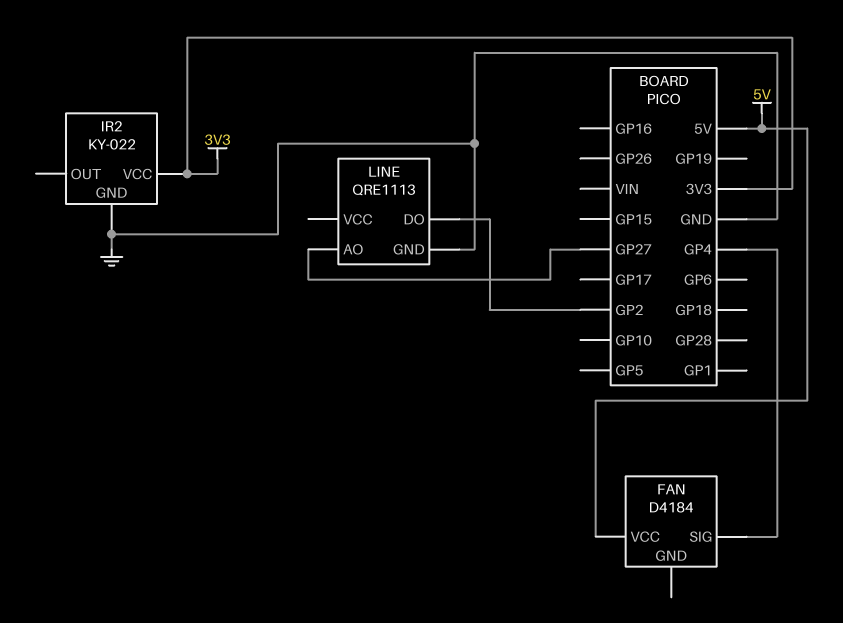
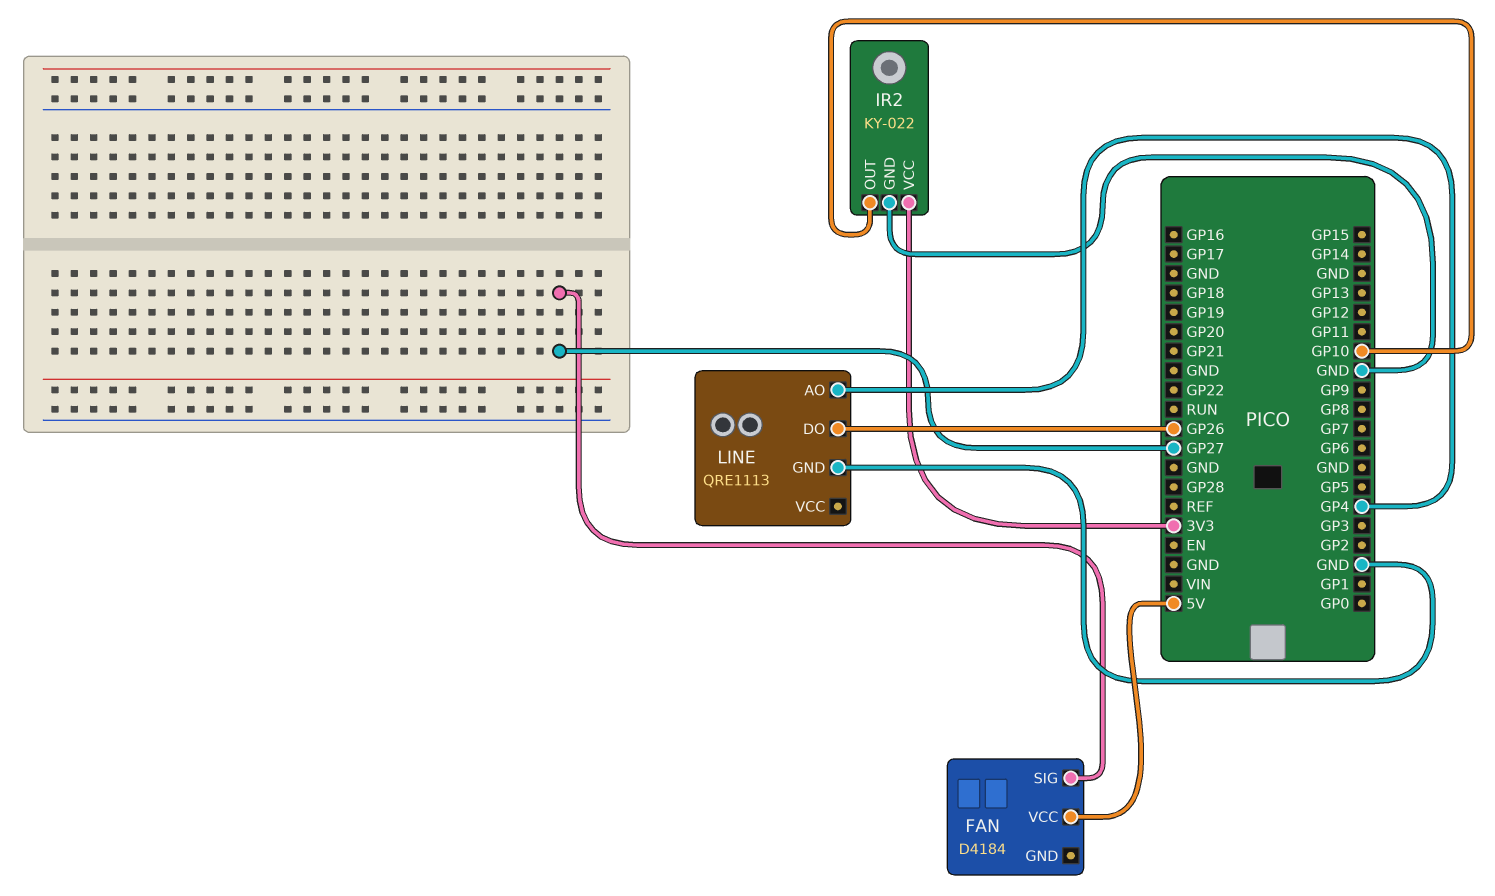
FAN pin SIG: GP4 -> GP27
IR2 pin OUT: none -> GP10
LINE pin AO: GP27 -> GP4
LINE pin DO: GP2 -> GP26

